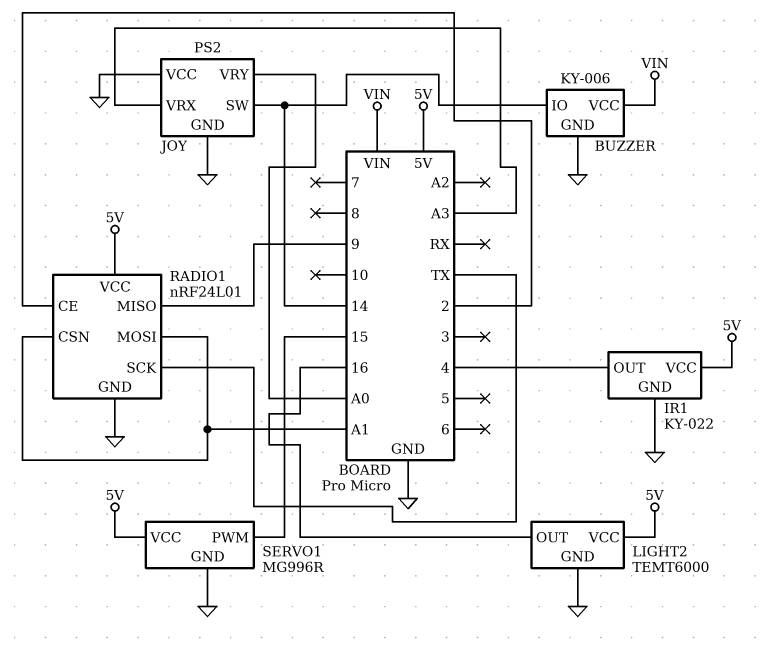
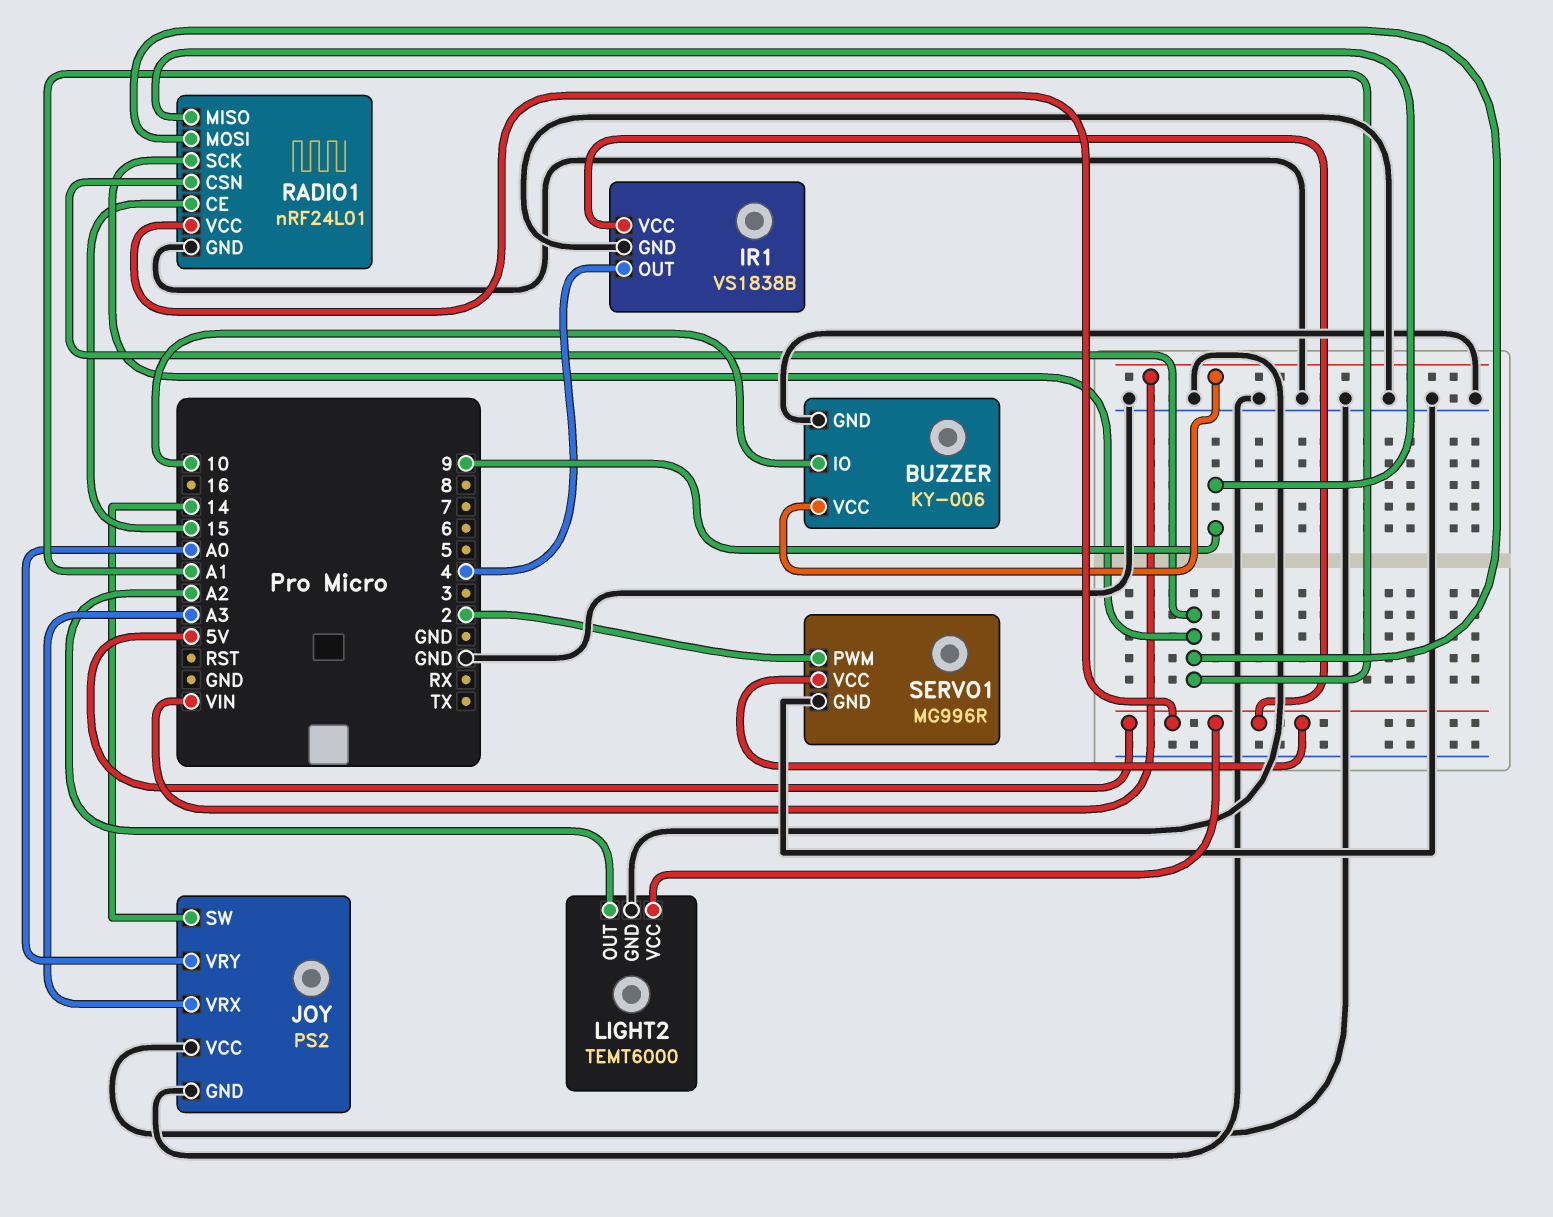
BUZZER pin IO: 14 -> 10
IR1: KY-022 -> VS1838B
LIGHT2 pin OUT: 16 -> A2
RADIO1 pin CE: 2 -> 15
RADIO1 pin SCK: TX -> A1
SERVO1 pin PWM: 15 -> 2

